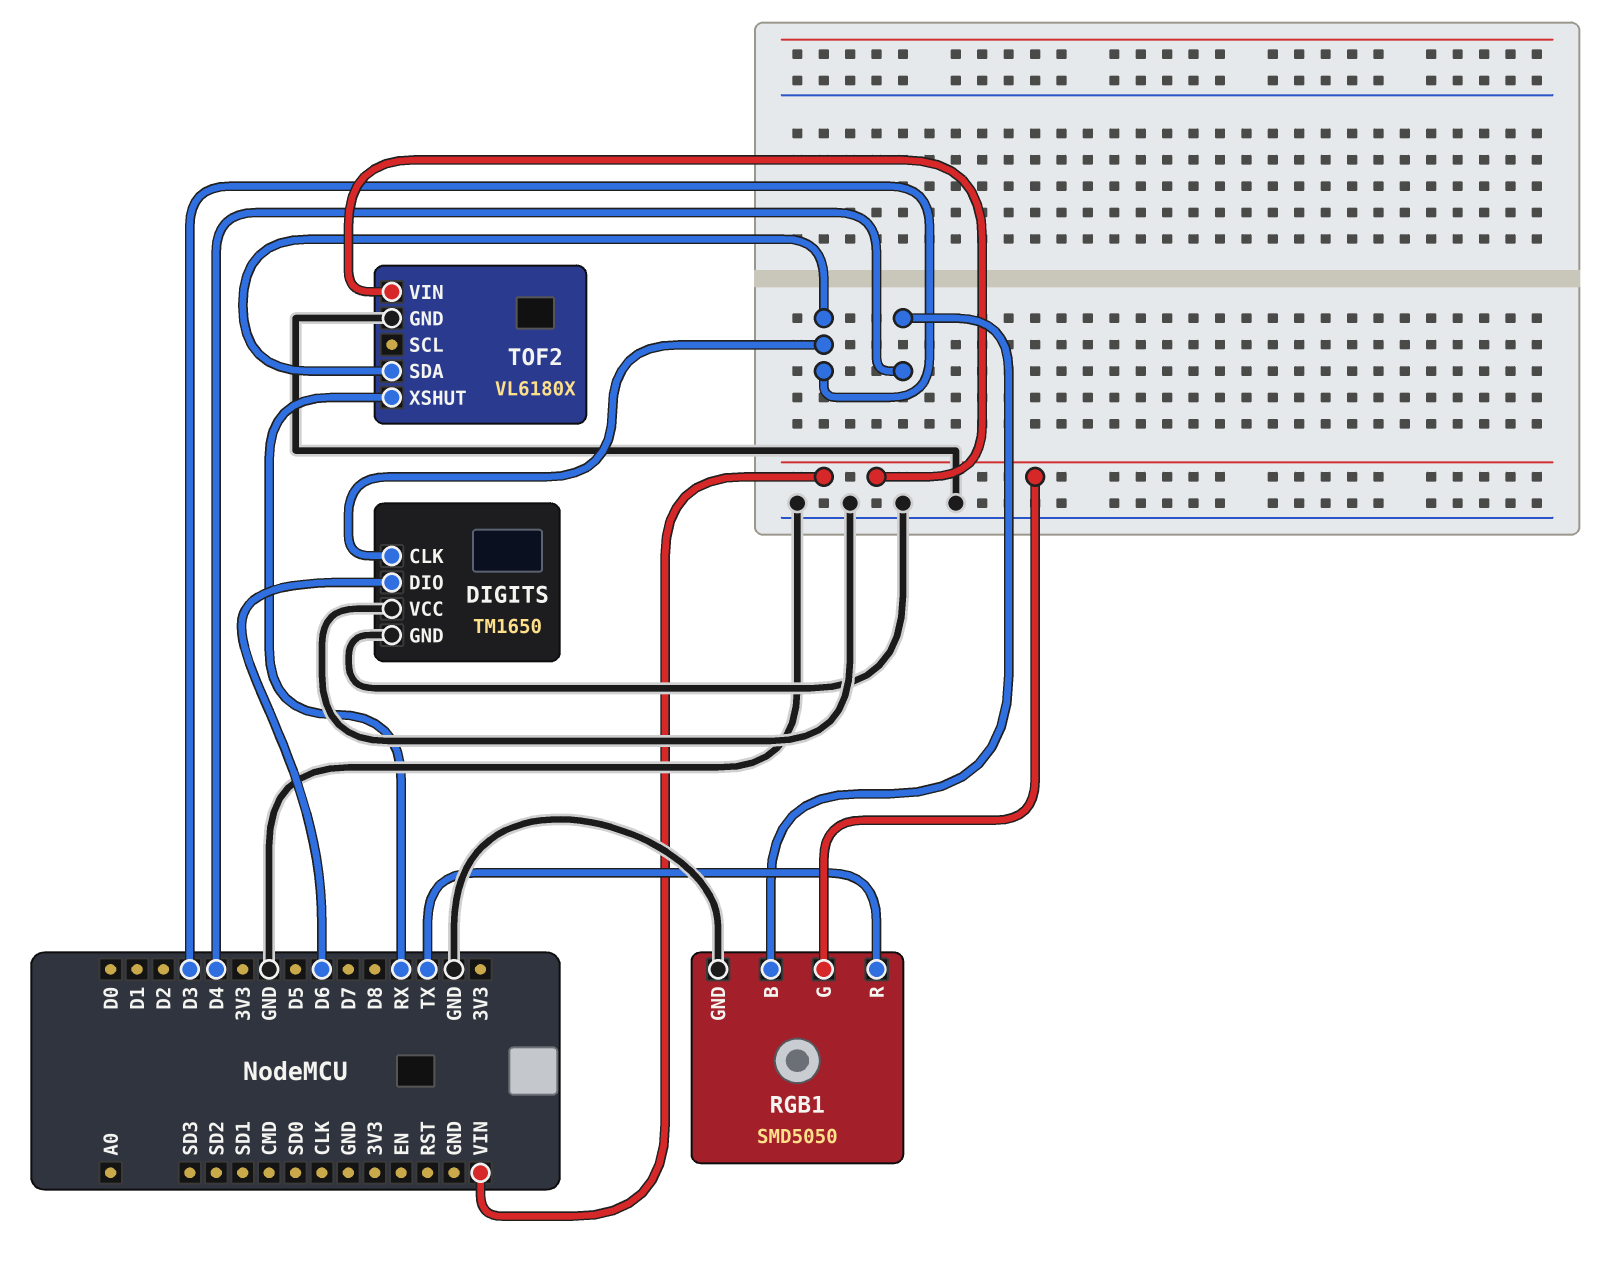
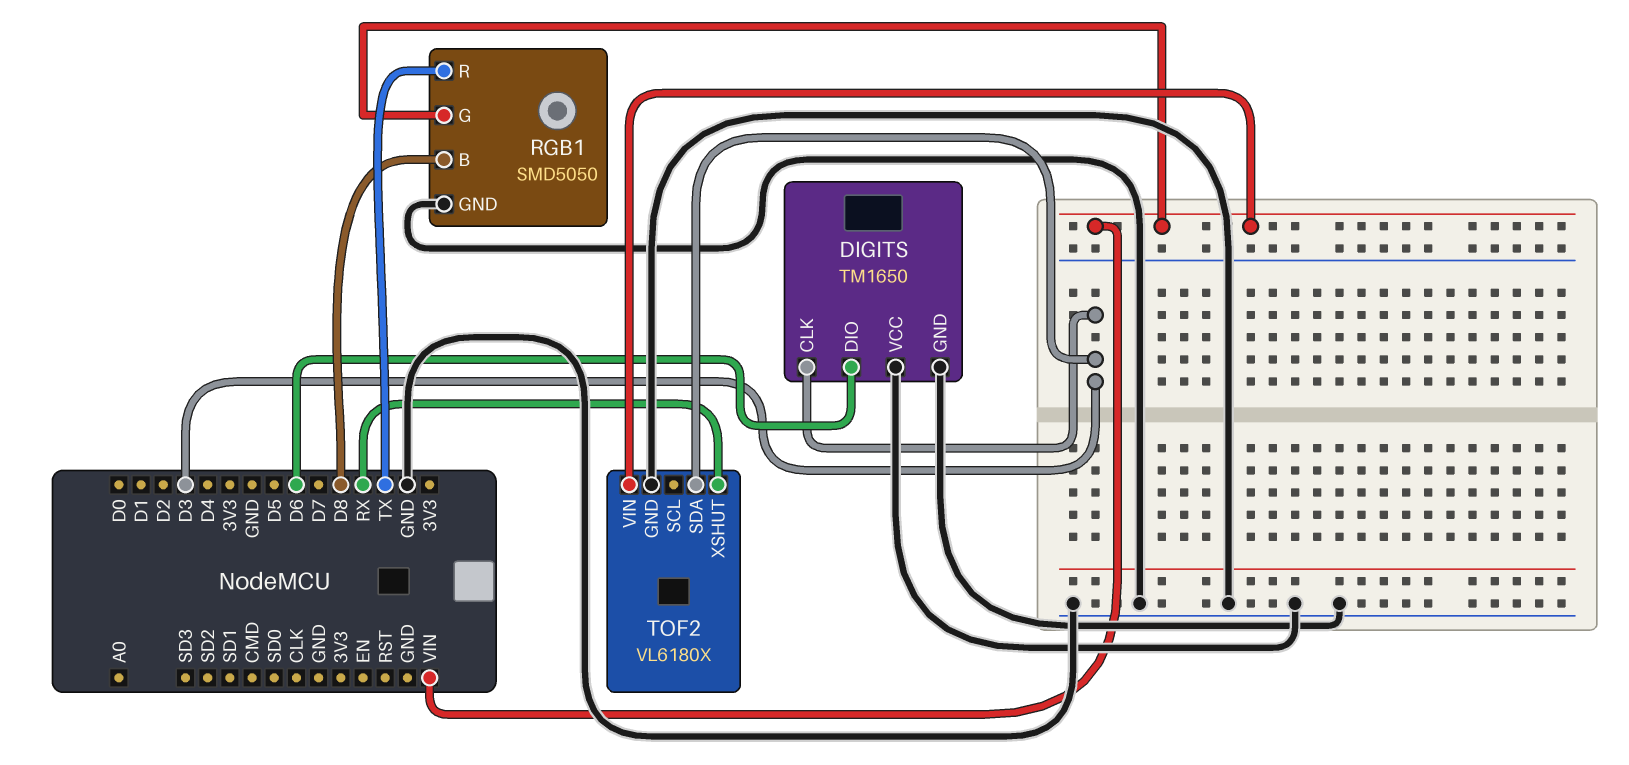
RGB1 pin B: D4 -> D8

